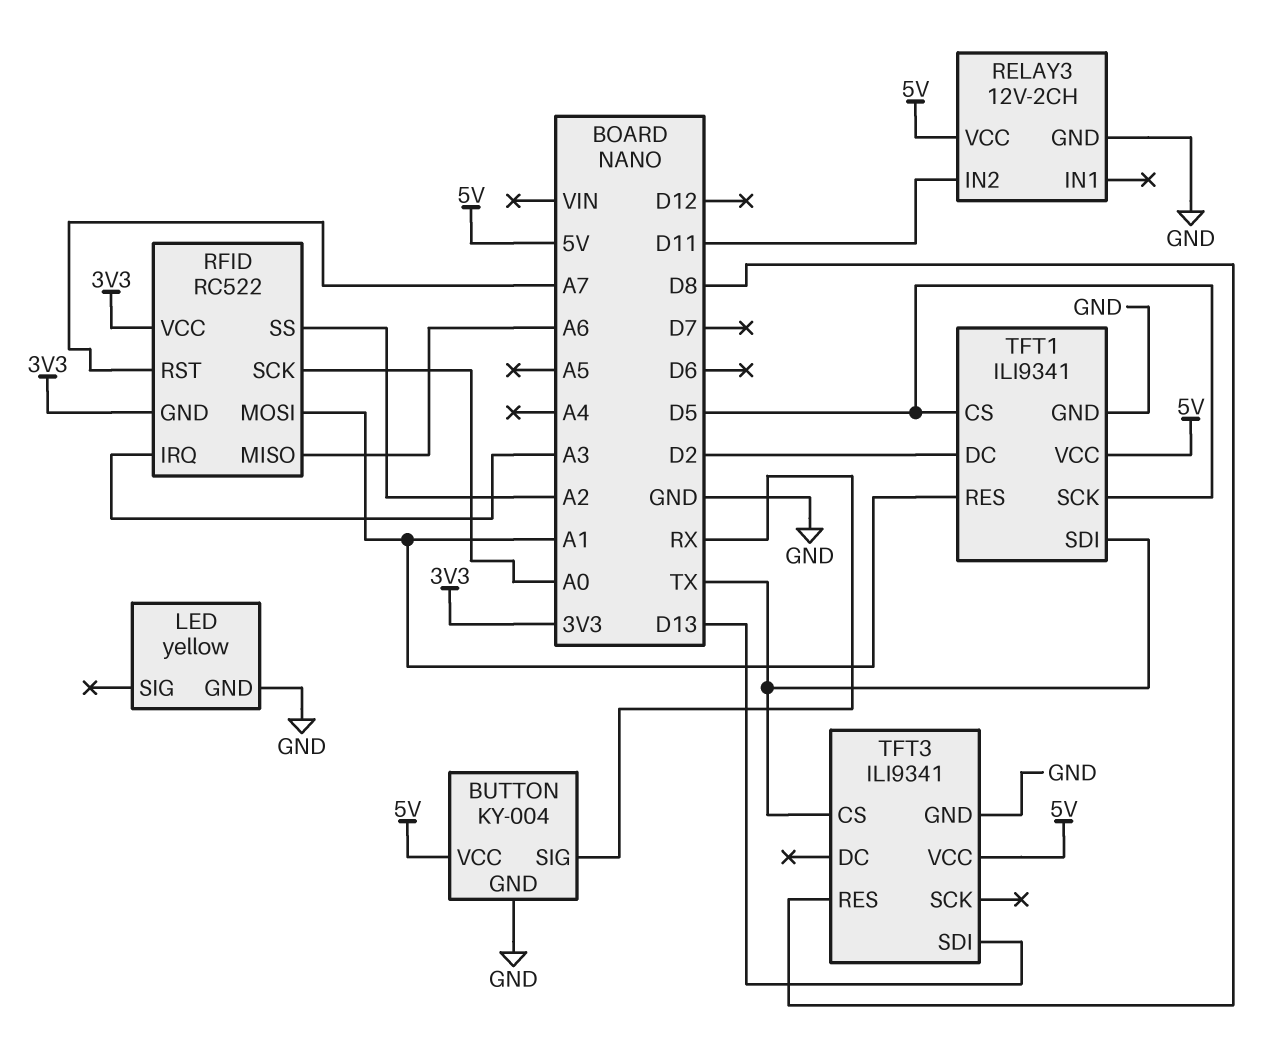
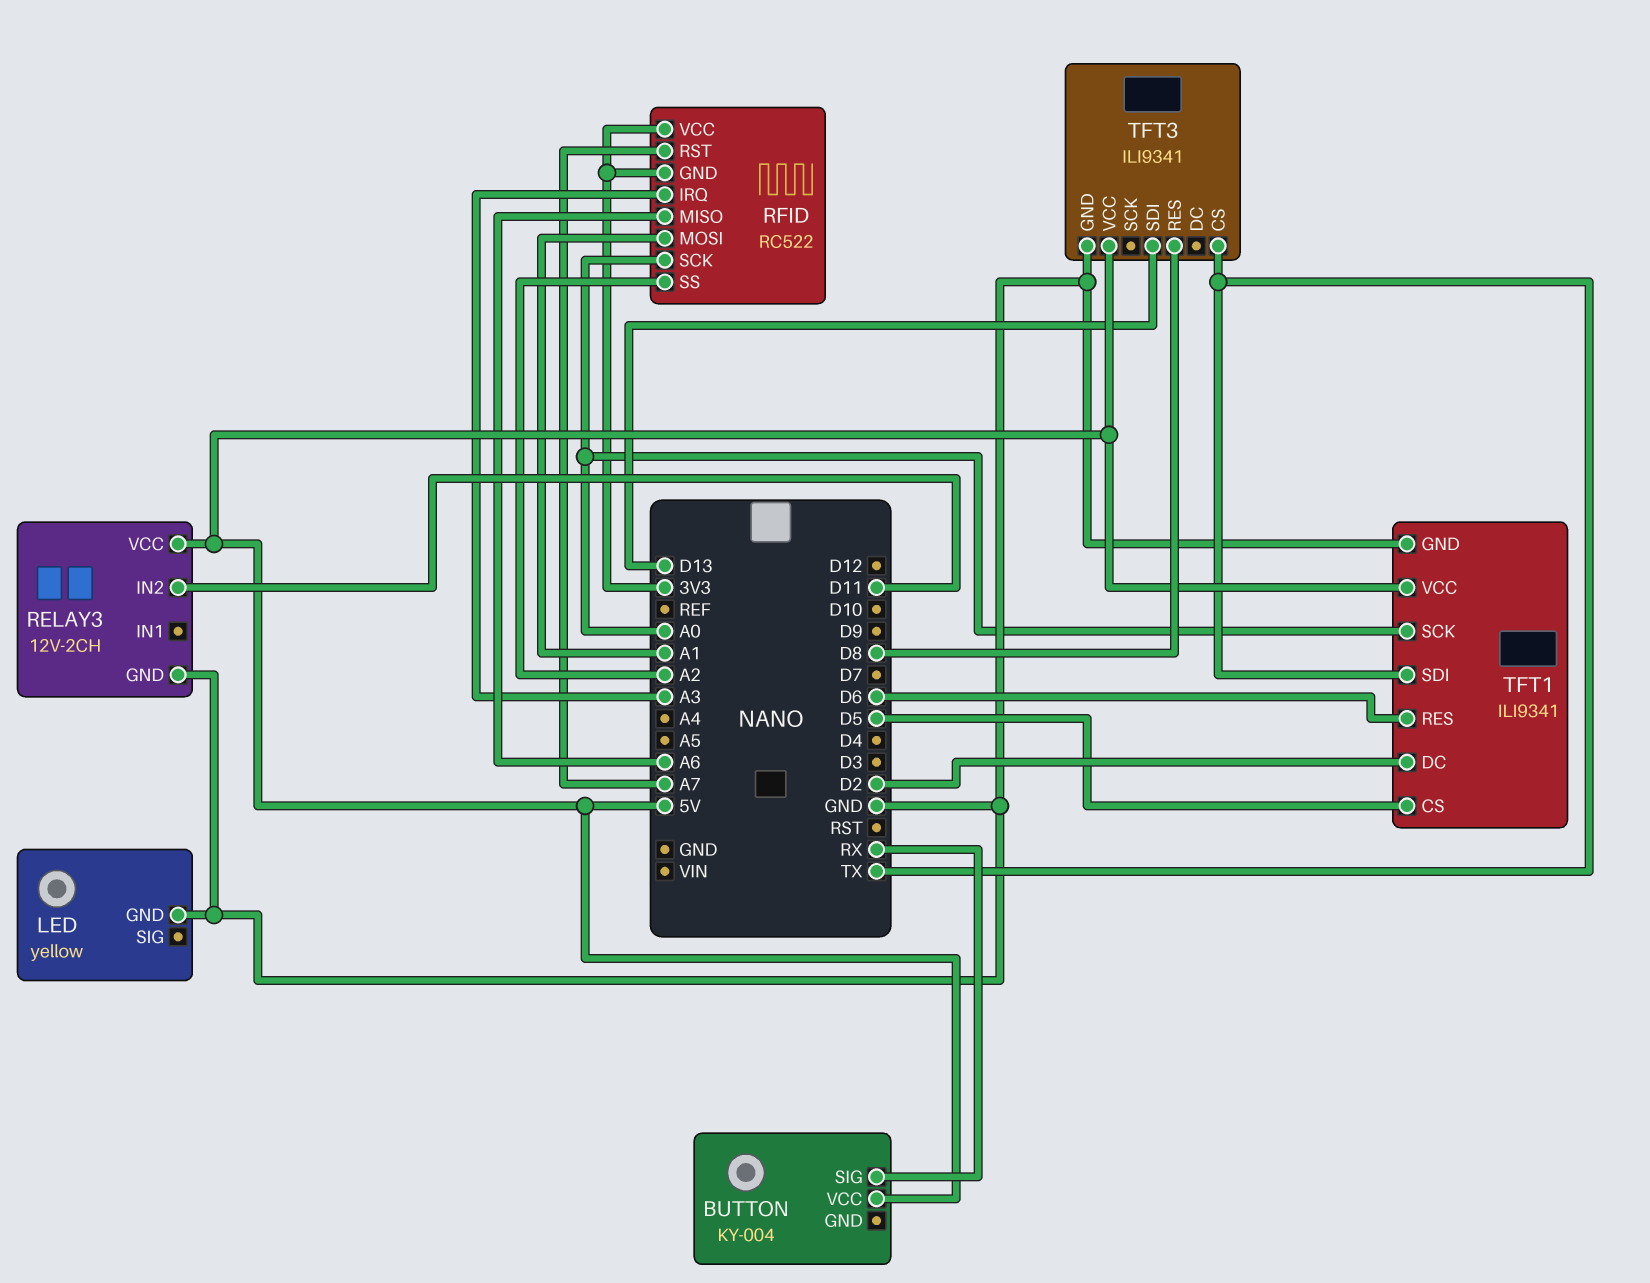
BUTTON pin GND: GND -> none
TFT1 pin RES: A1 -> D6
TFT1 pin SCK: D5 -> A0

